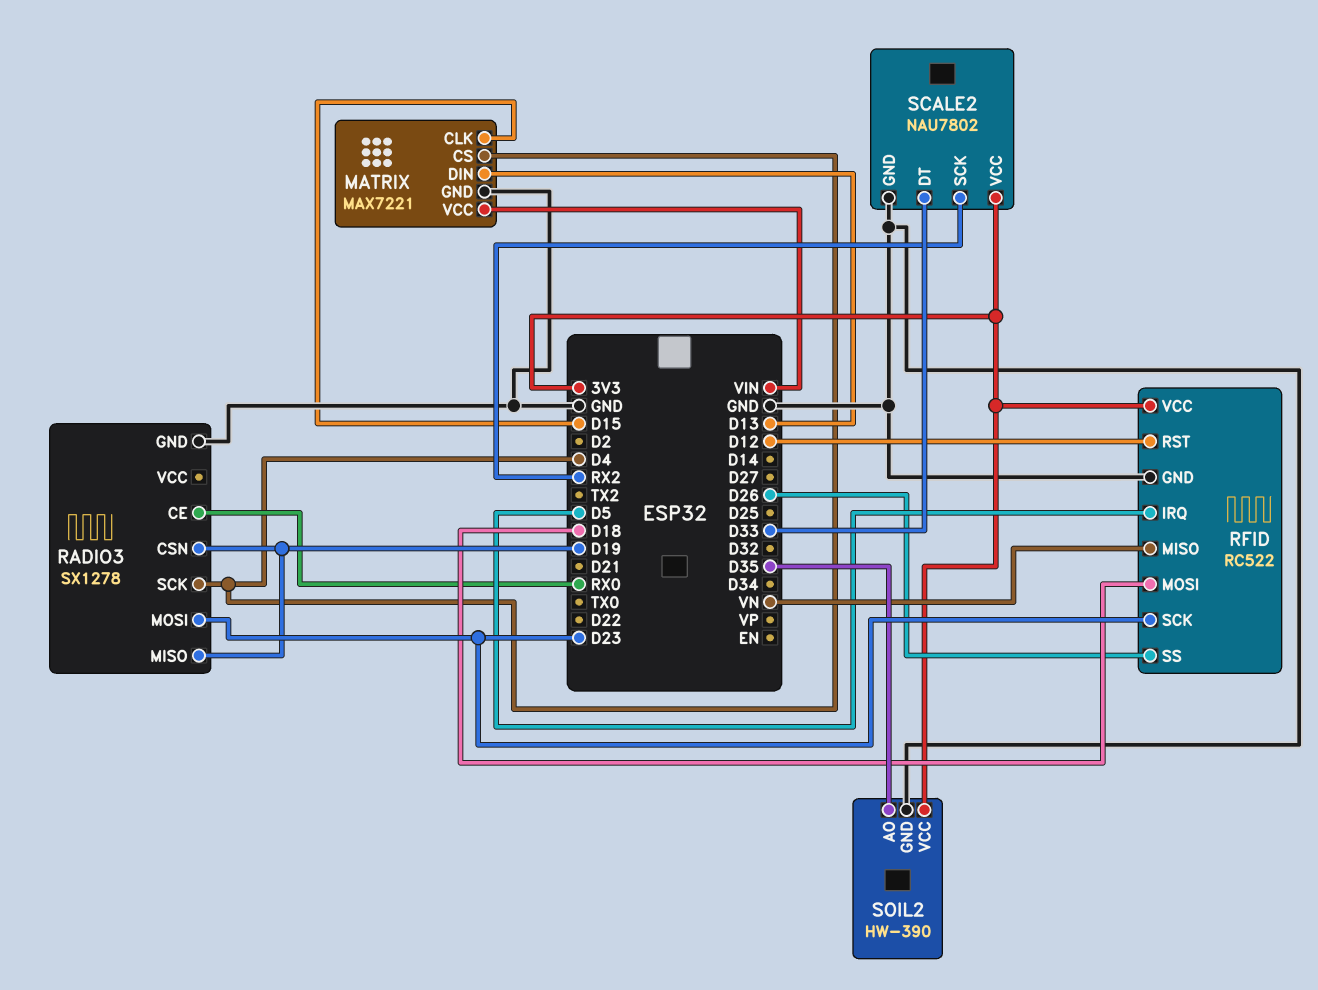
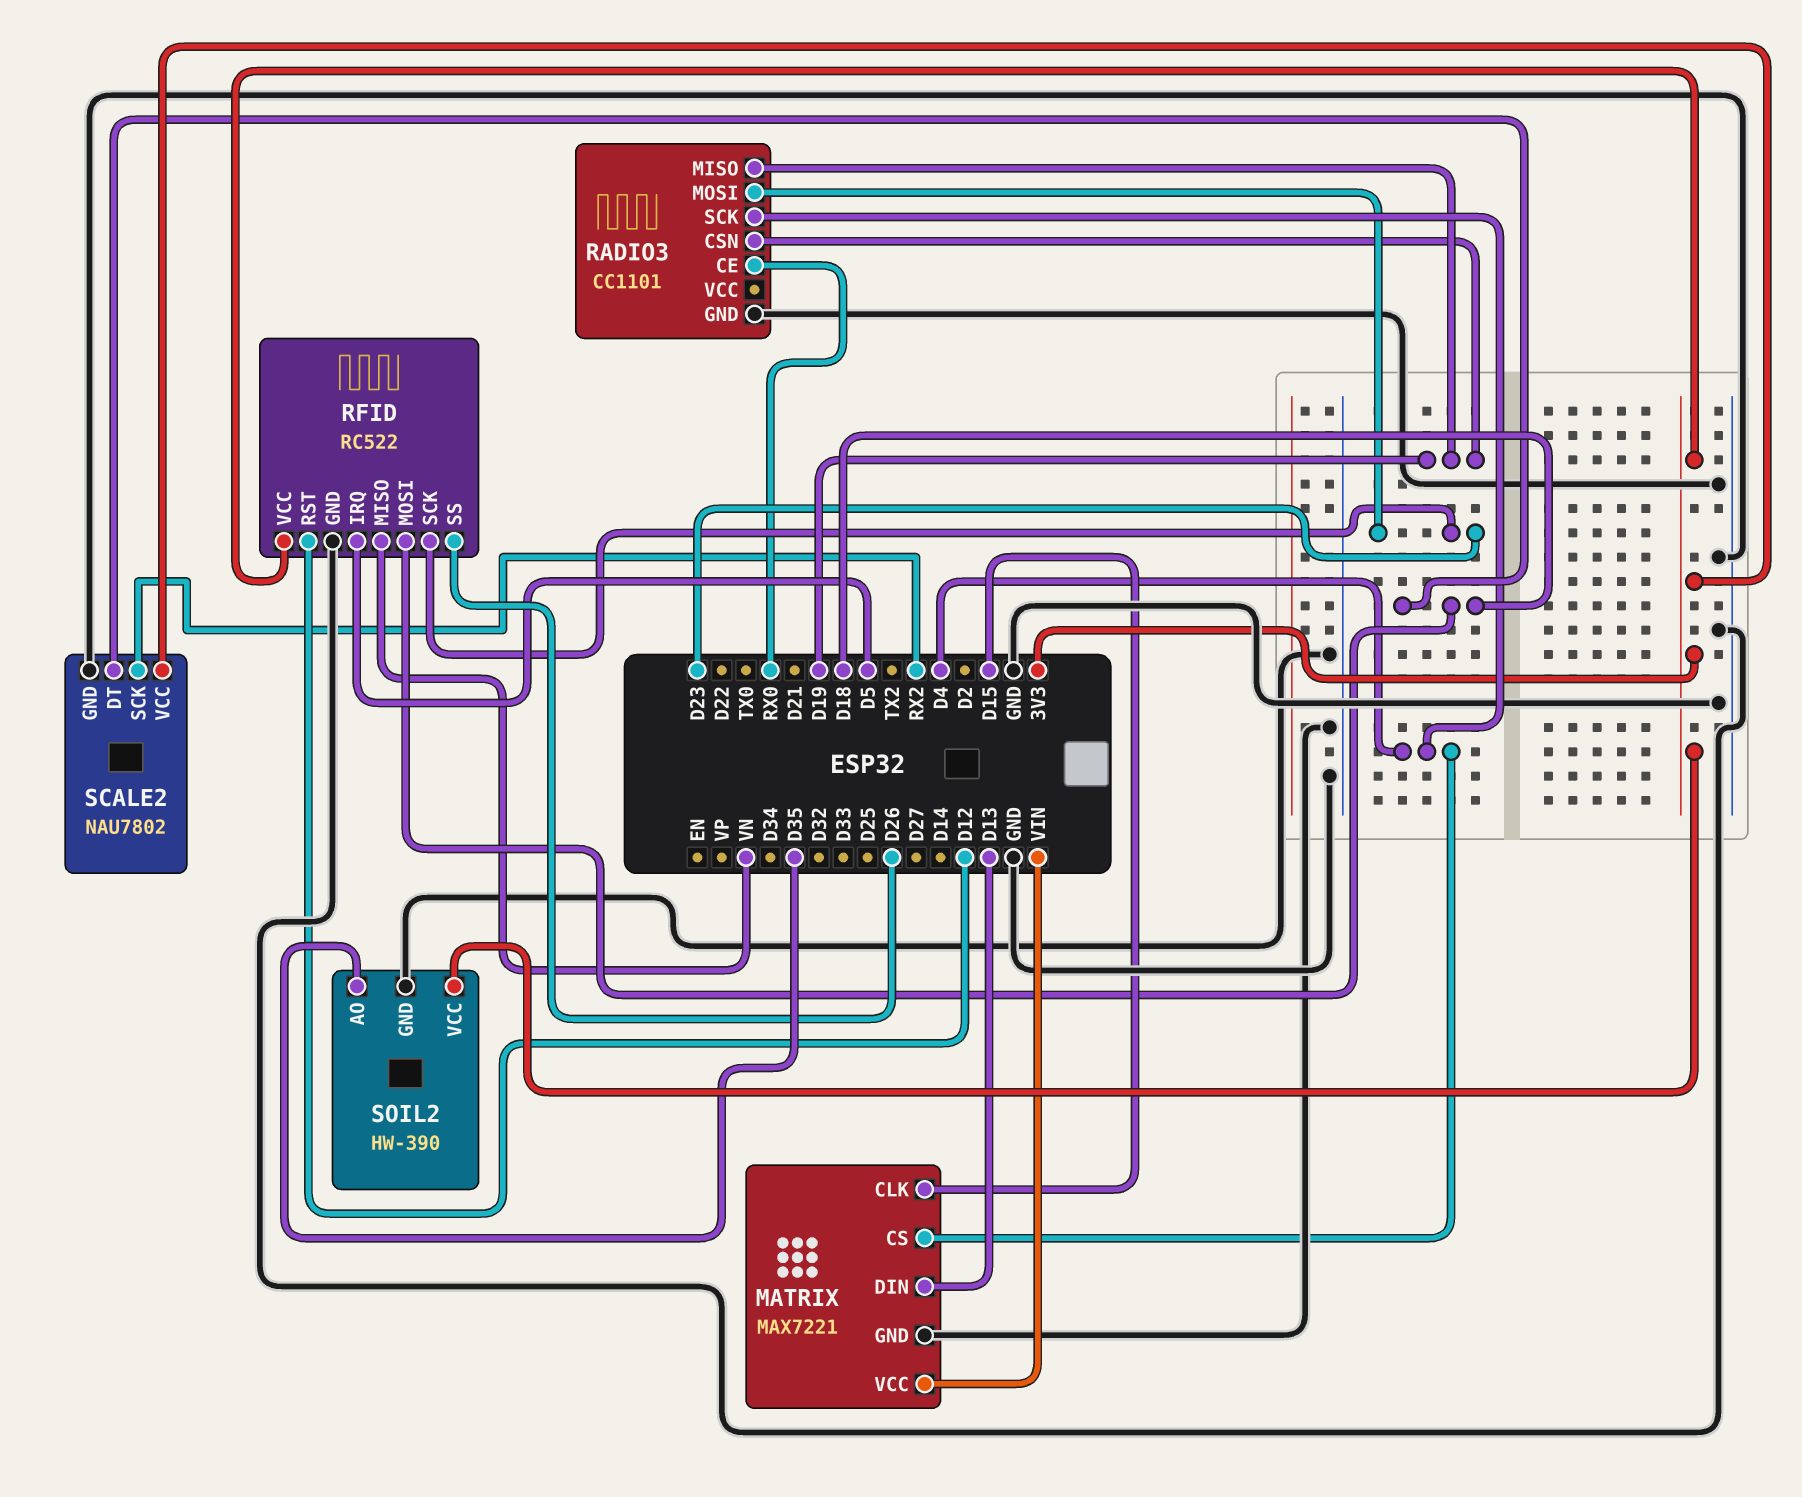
RADIO3: SX1278 -> CC1101
SCALE2 pin DT: D33 -> D18

